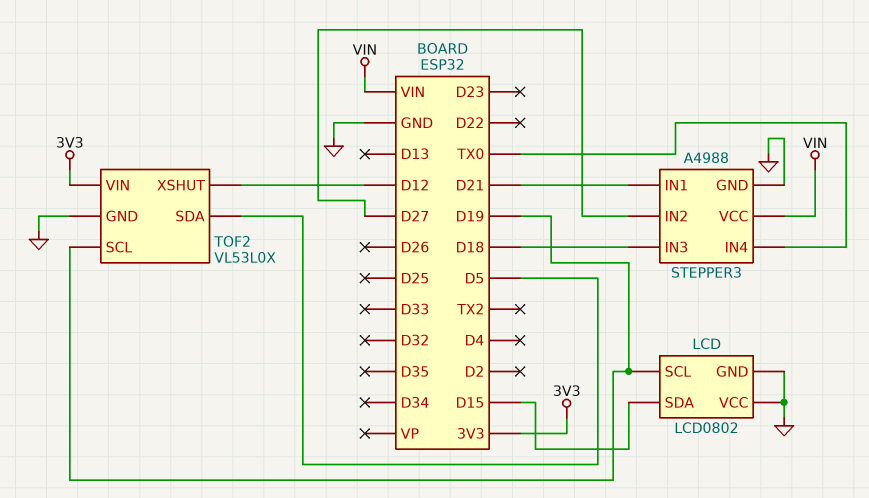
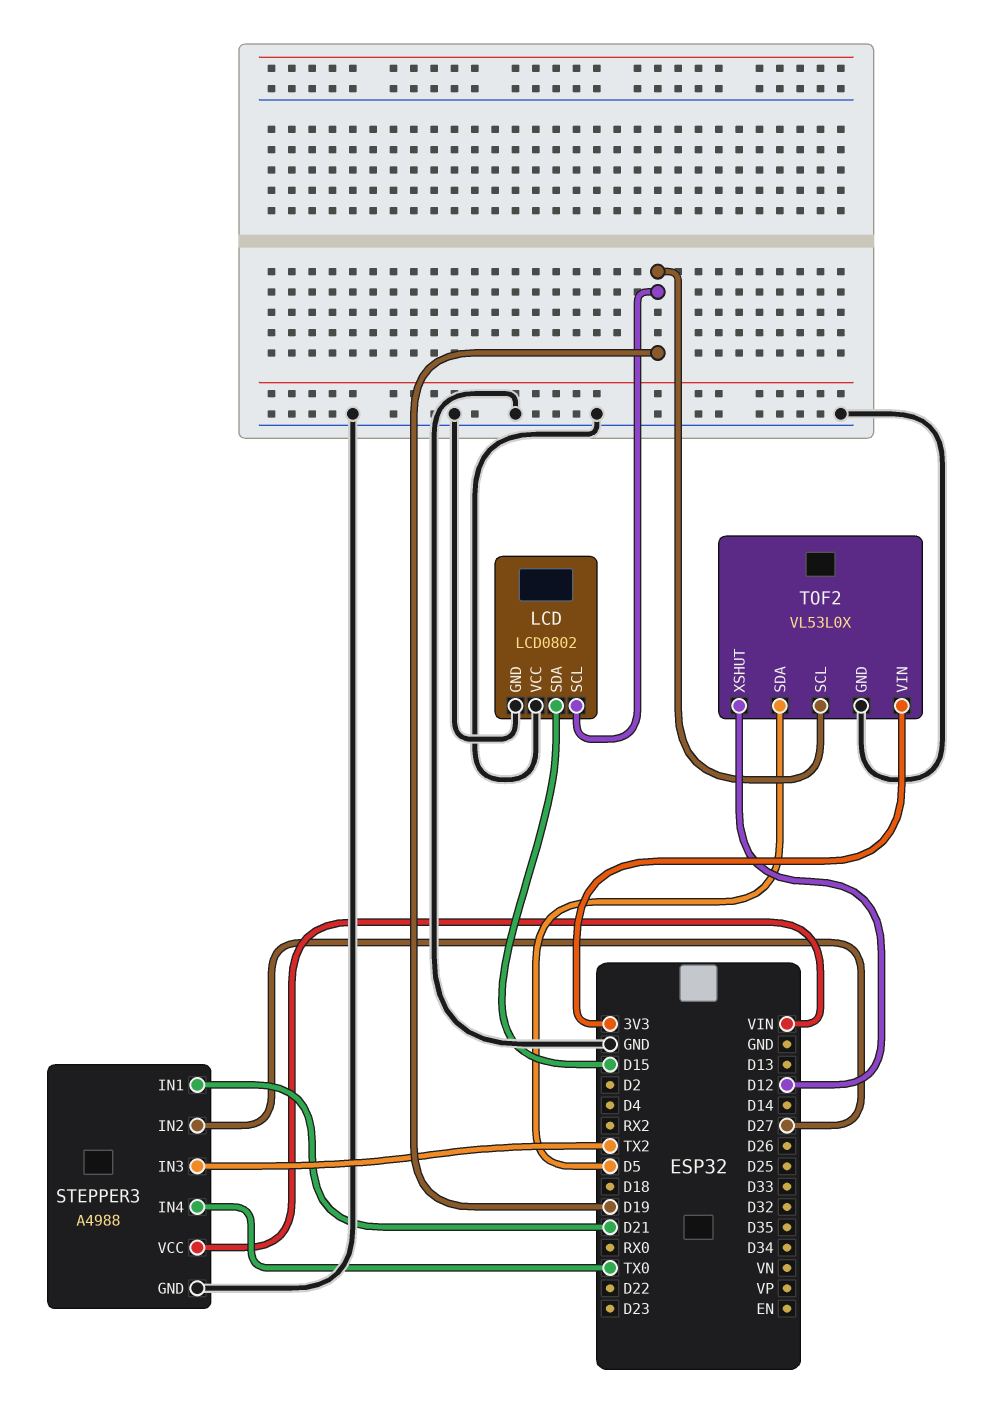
STEPPER3 pin IN3: D18 -> TX2

